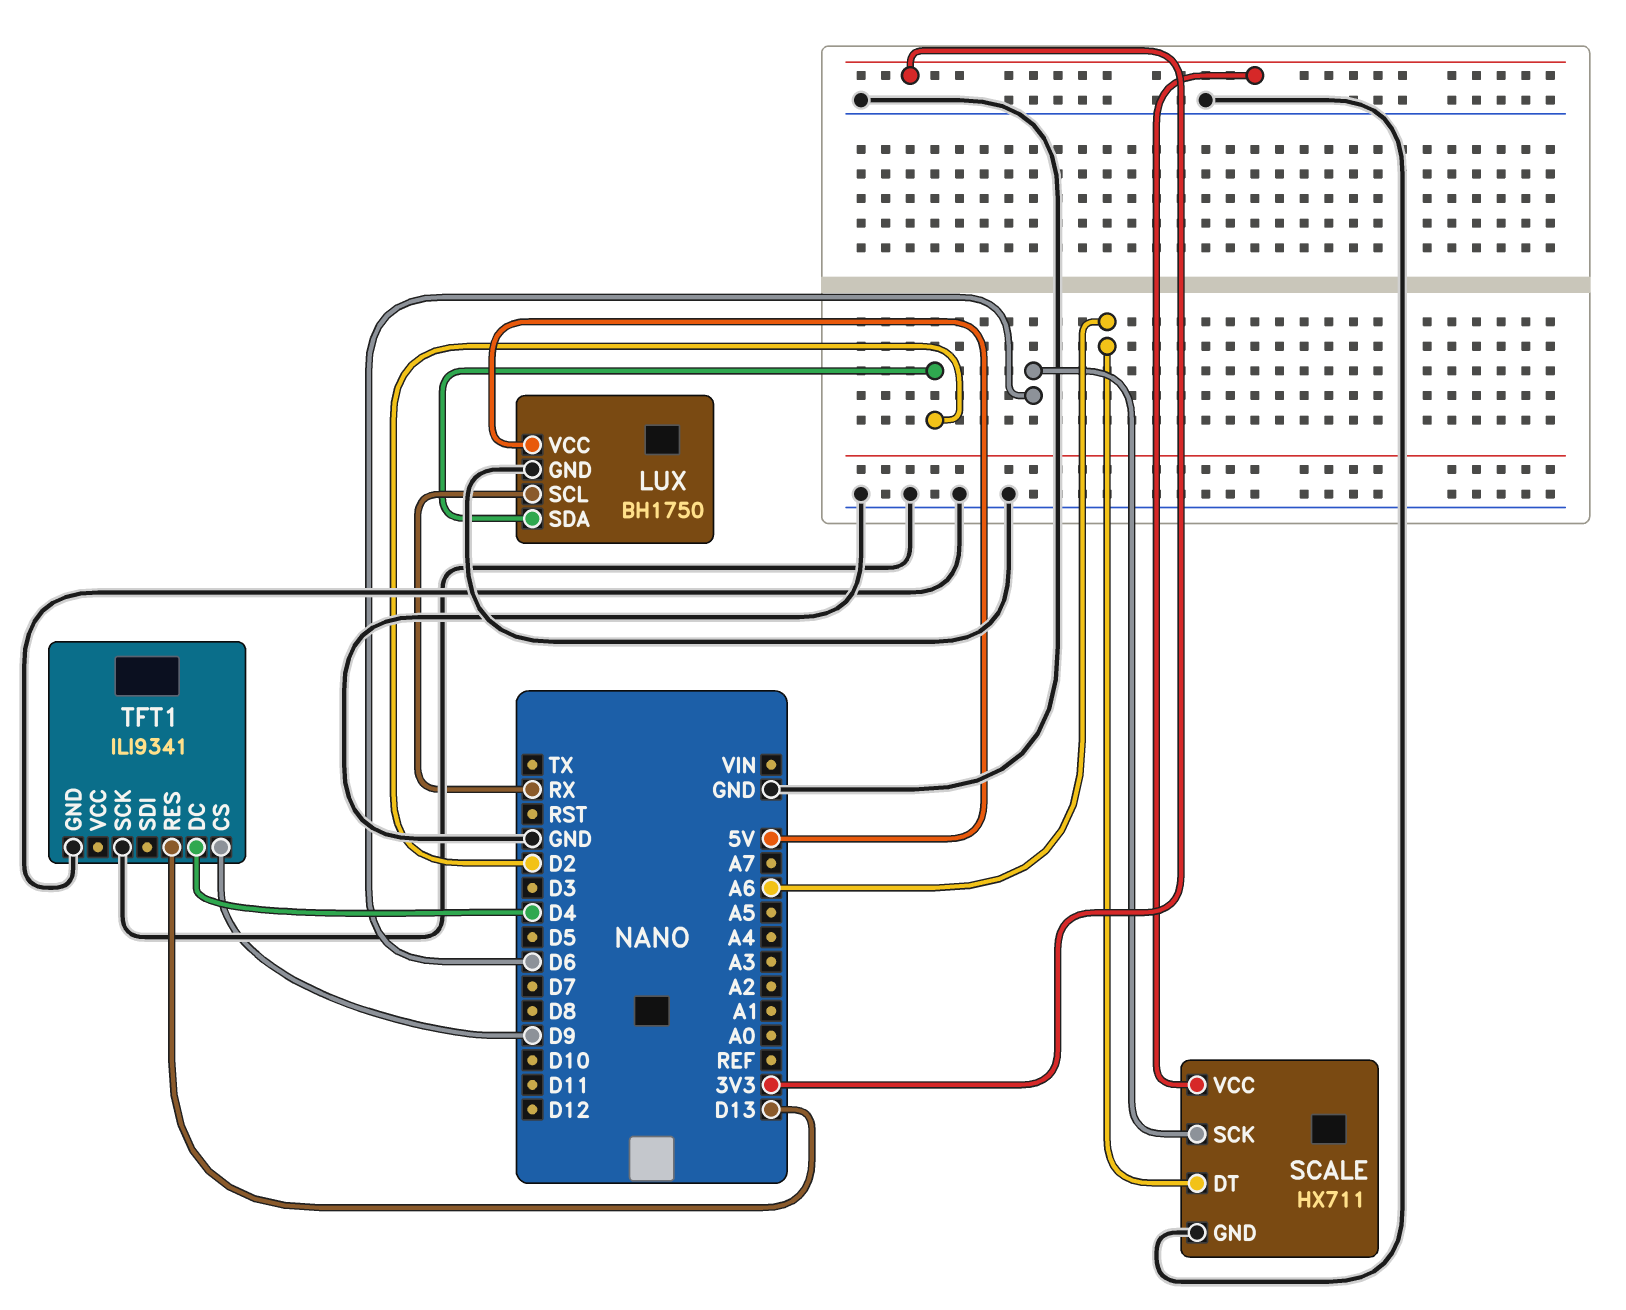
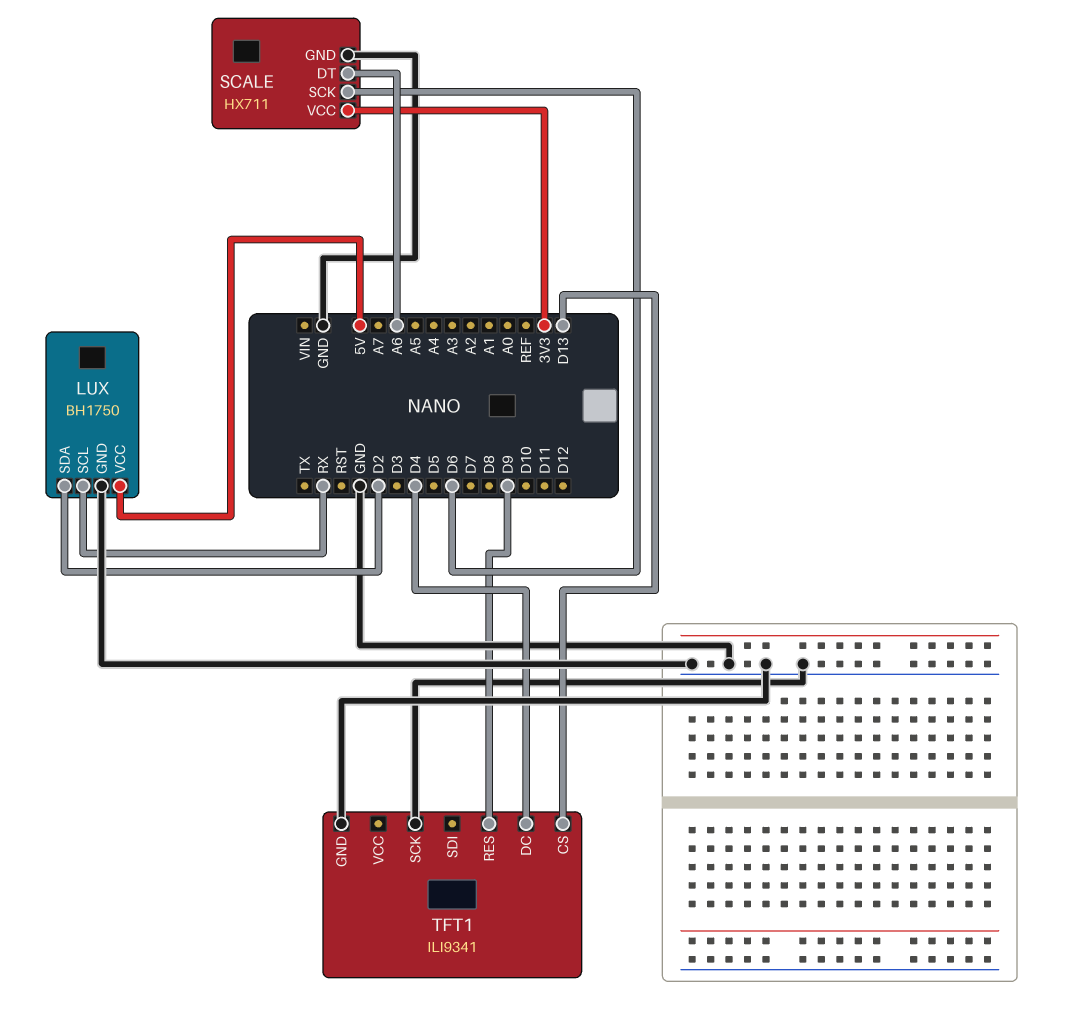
TFT1 pin CS: D9 -> D13
TFT1 pin RES: D13 -> D9

